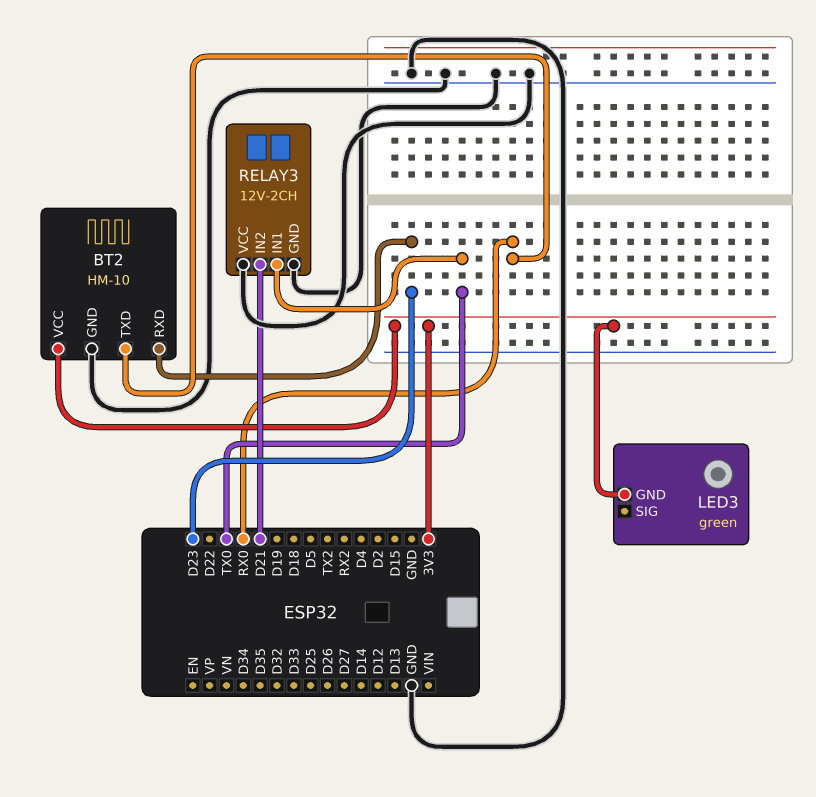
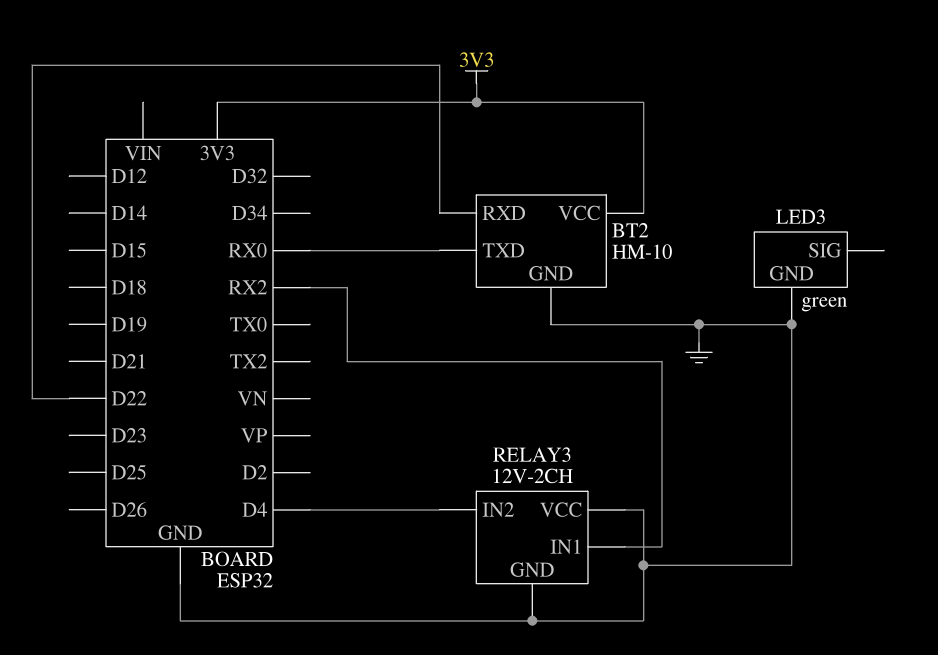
BT2 pin RXD: D23 -> D22
LED3 pin GND: 3V3 -> GND
RELAY3 pin IN1: TX0 -> RX2
RELAY3 pin IN2: D21 -> D4

